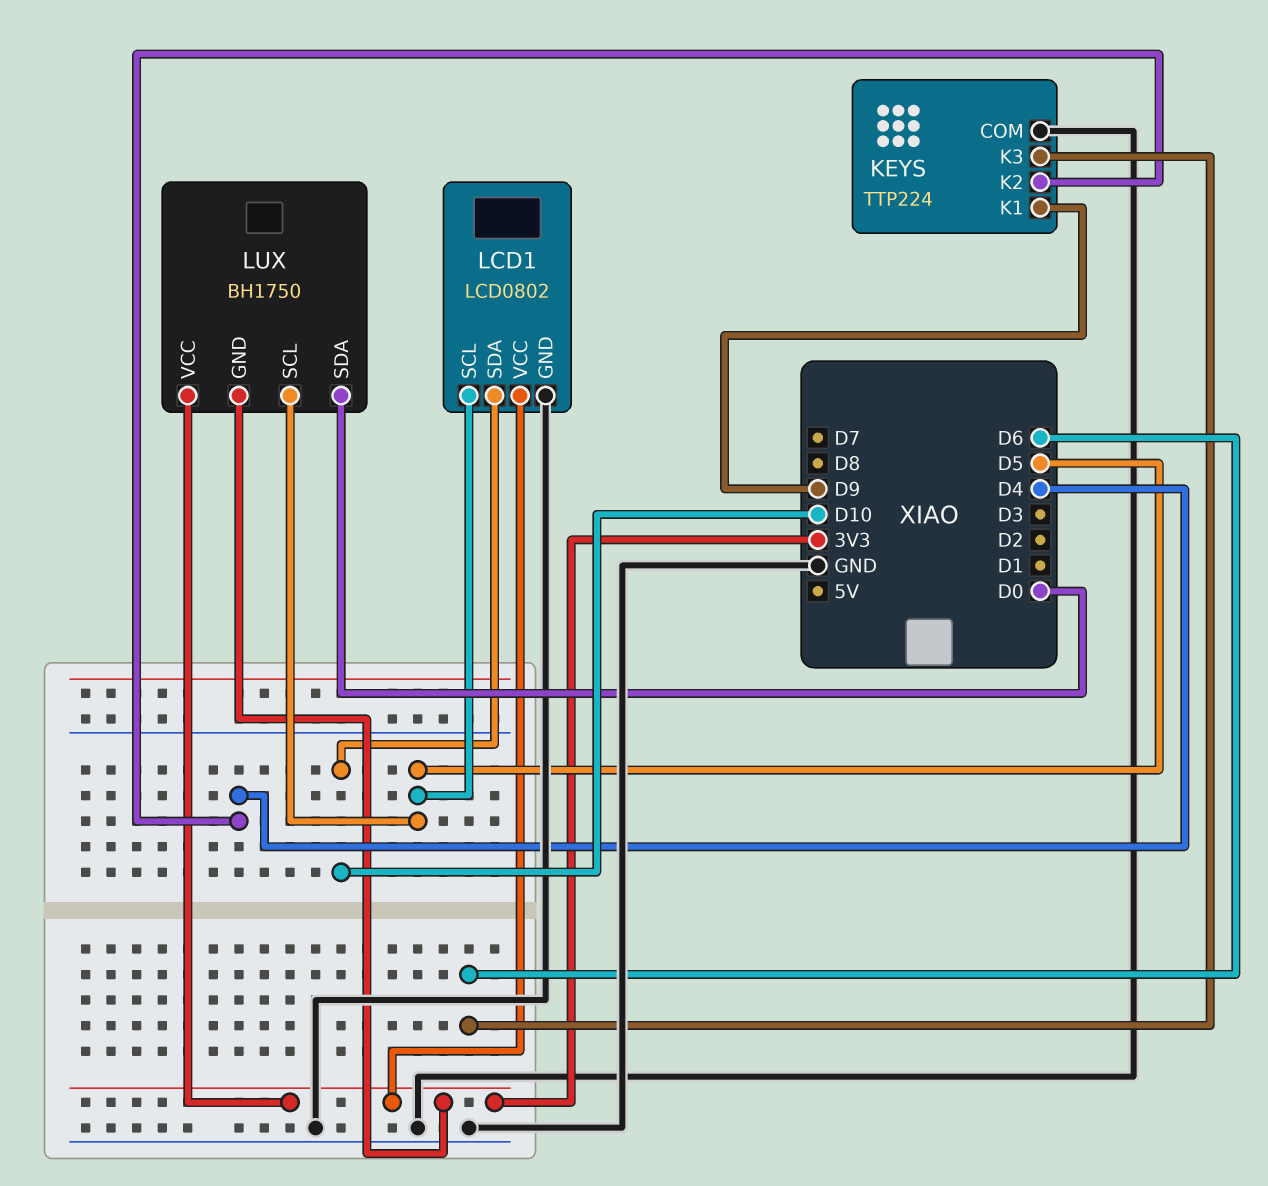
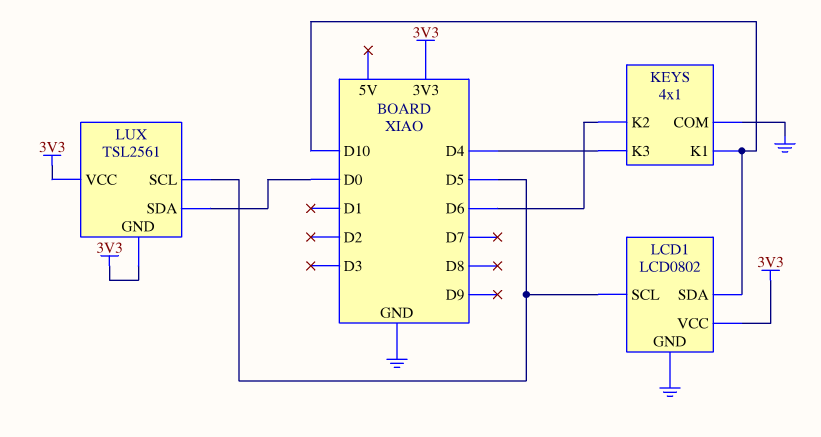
KEYS: TTP224 -> 4x1
KEYS pin K1: D9 -> D10
KEYS pin K2: D4 -> D6
KEYS pin K3: D6 -> D4
LUX: BH1750 -> TSL2561

